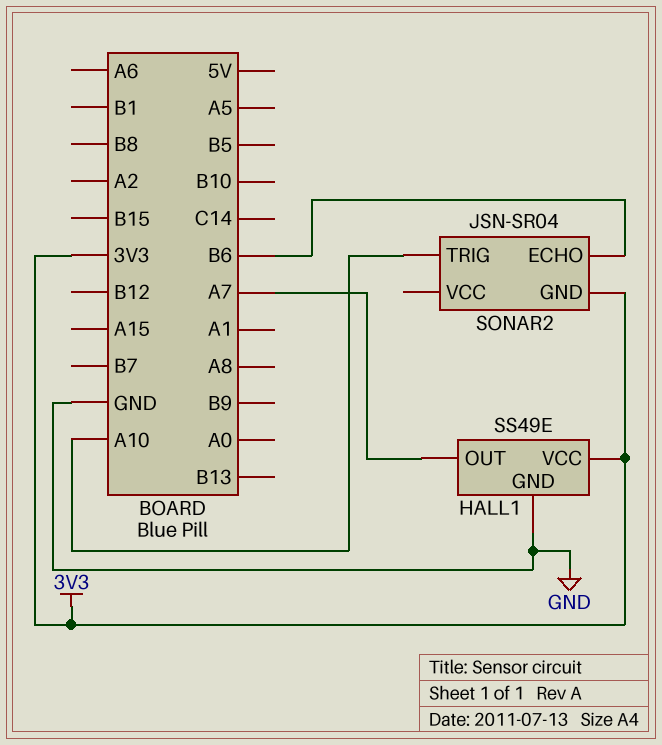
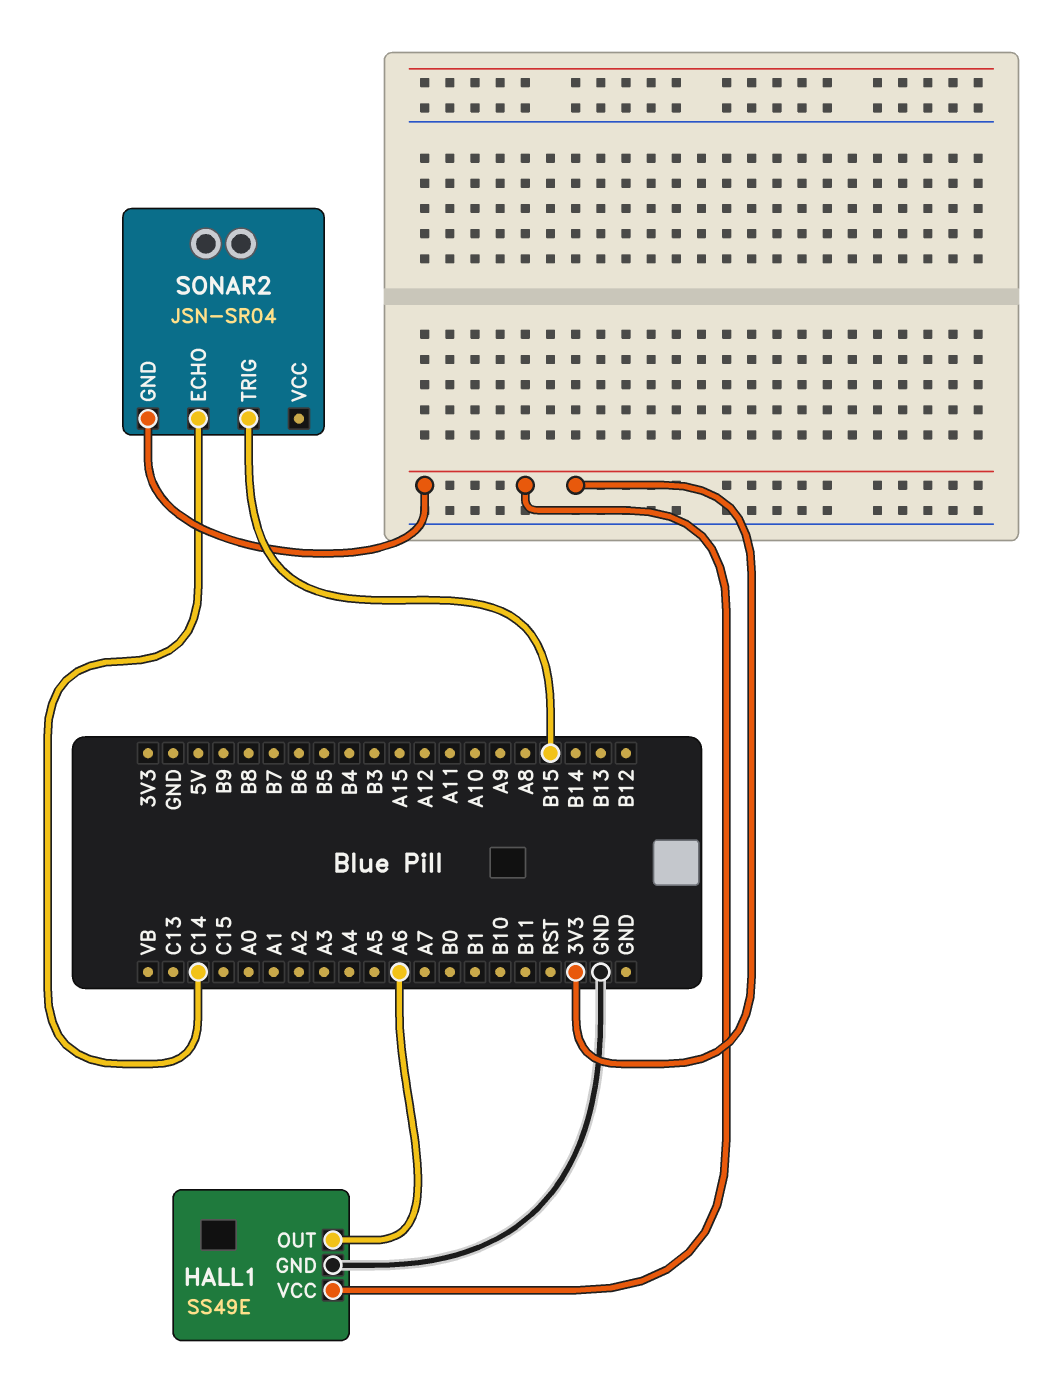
HALL1 pin OUT: A7 -> A6
SONAR2 pin ECHO: B6 -> C14
SONAR2 pin TRIG: A10 -> B15

